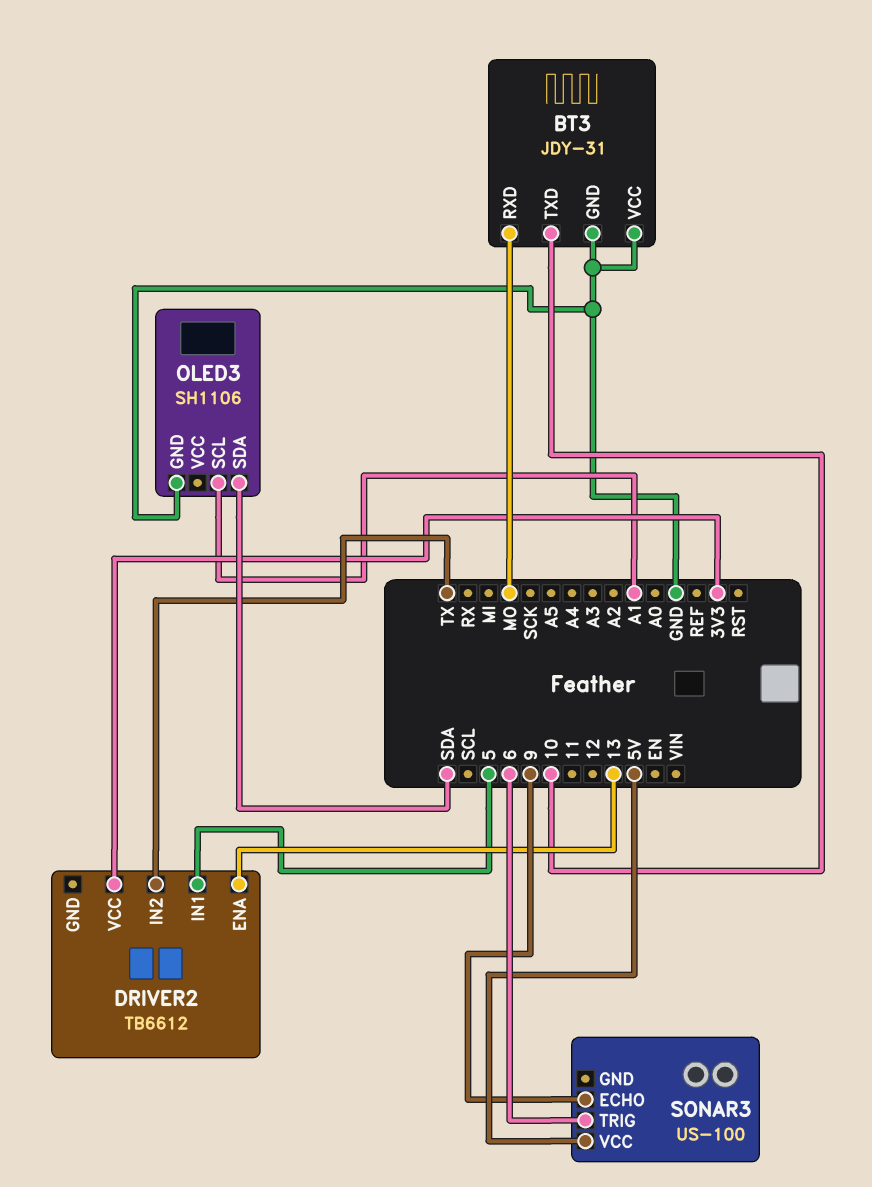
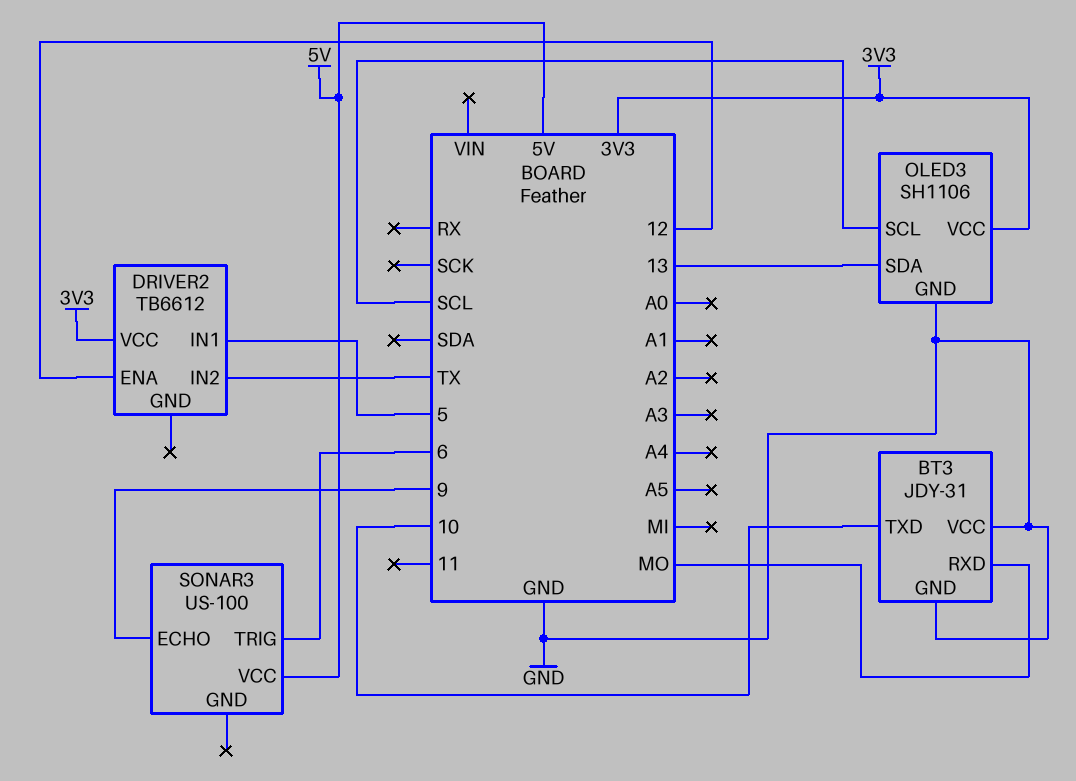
DRIVER2 pin ENA: 13 -> 12
OLED3 pin SCL: A1 -> SCL
OLED3 pin SDA: SDA -> 13
OLED3 pin VCC: none -> 3V3

